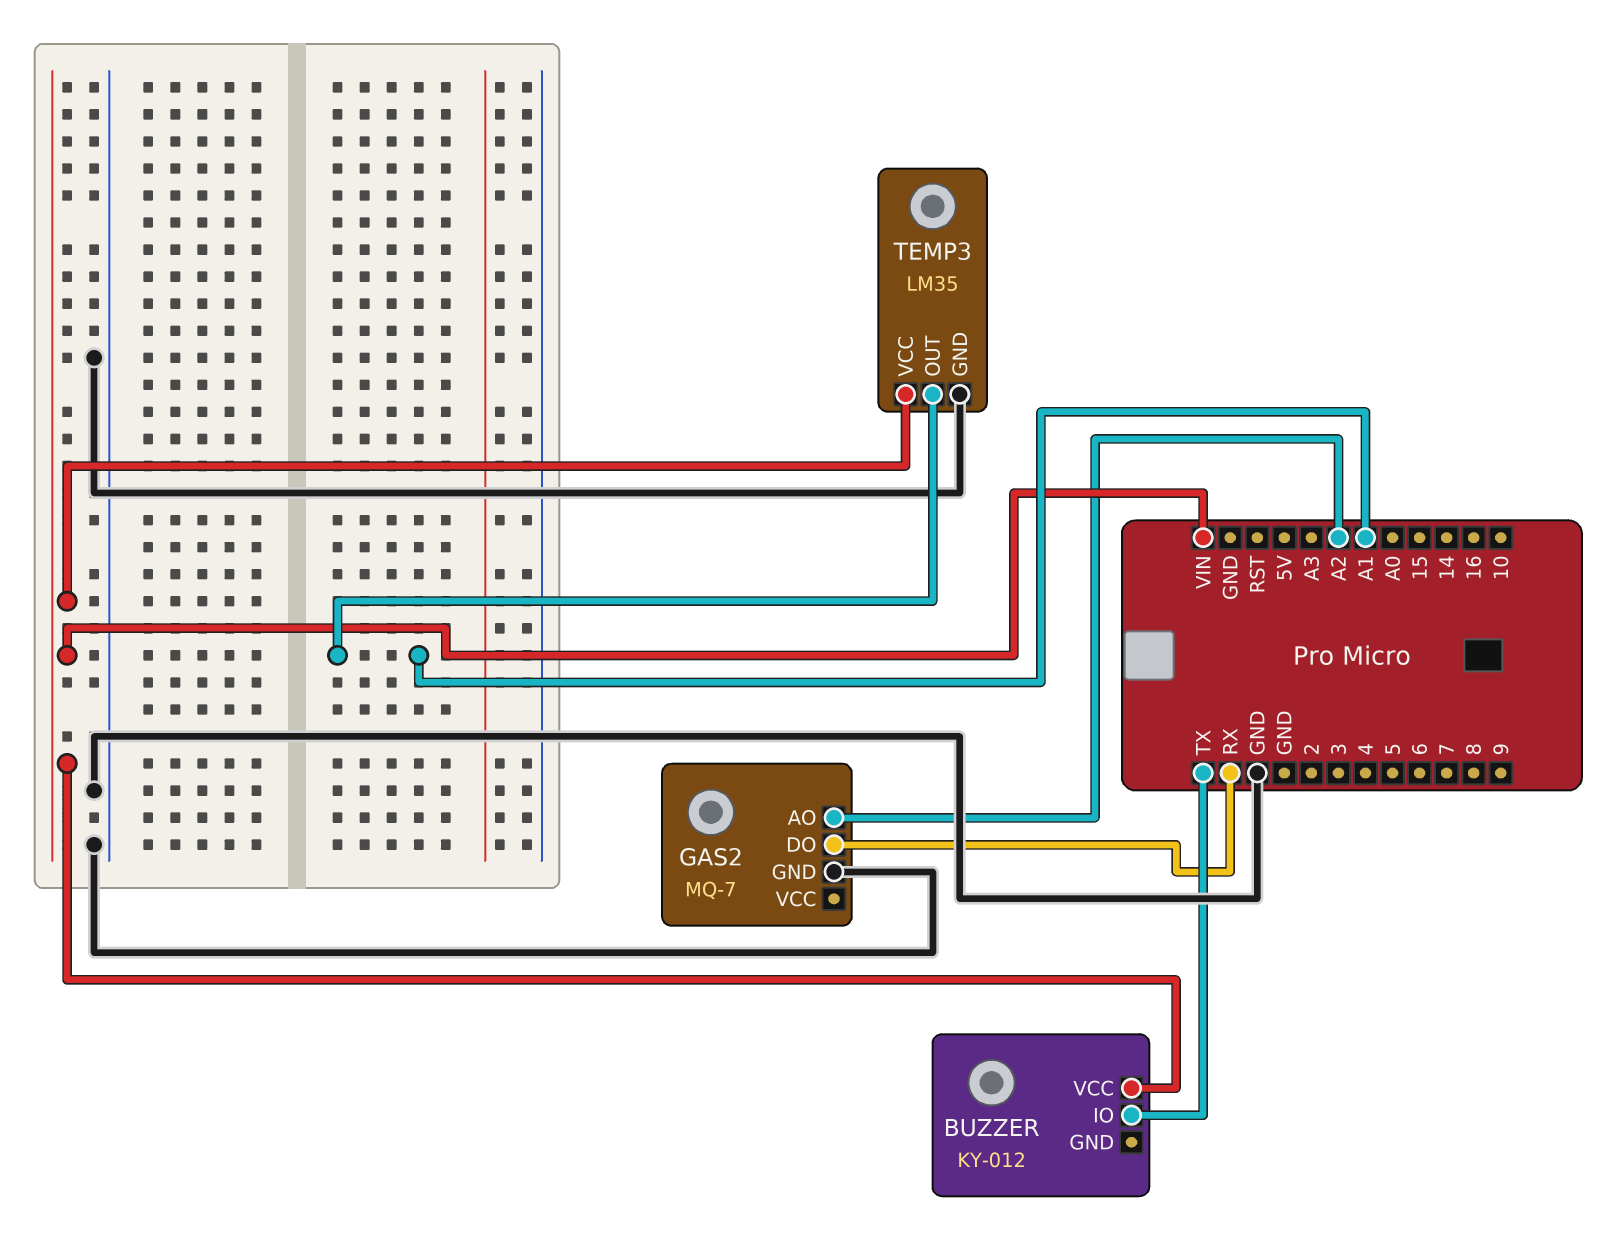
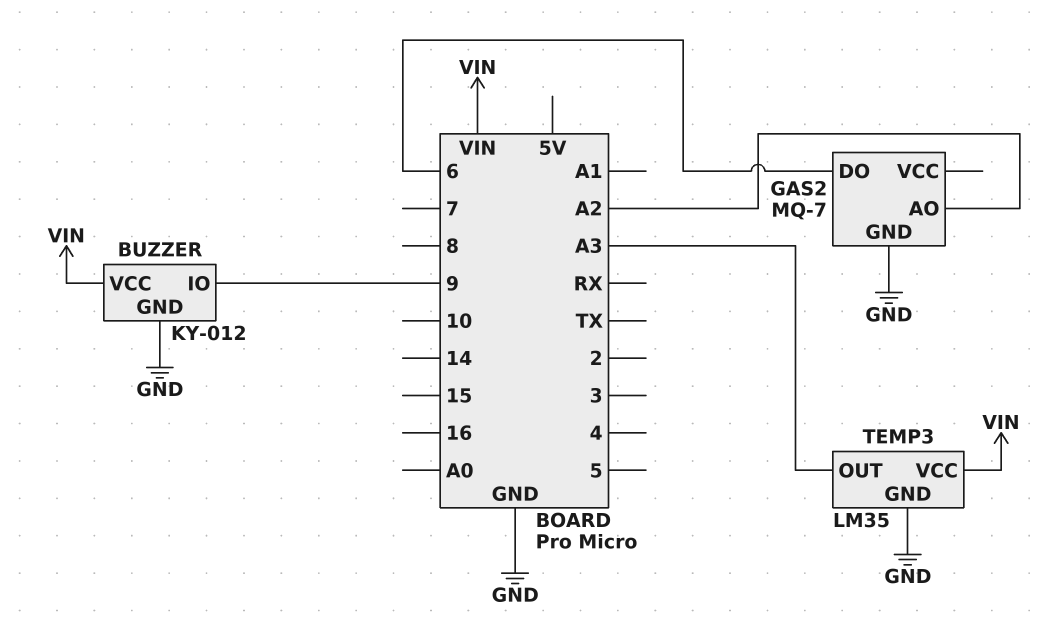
BUZZER pin GND: none -> GND
BUZZER pin IO: TX -> 9
GAS2 pin DO: RX -> 6
TEMP3 pin OUT: A1 -> A3

